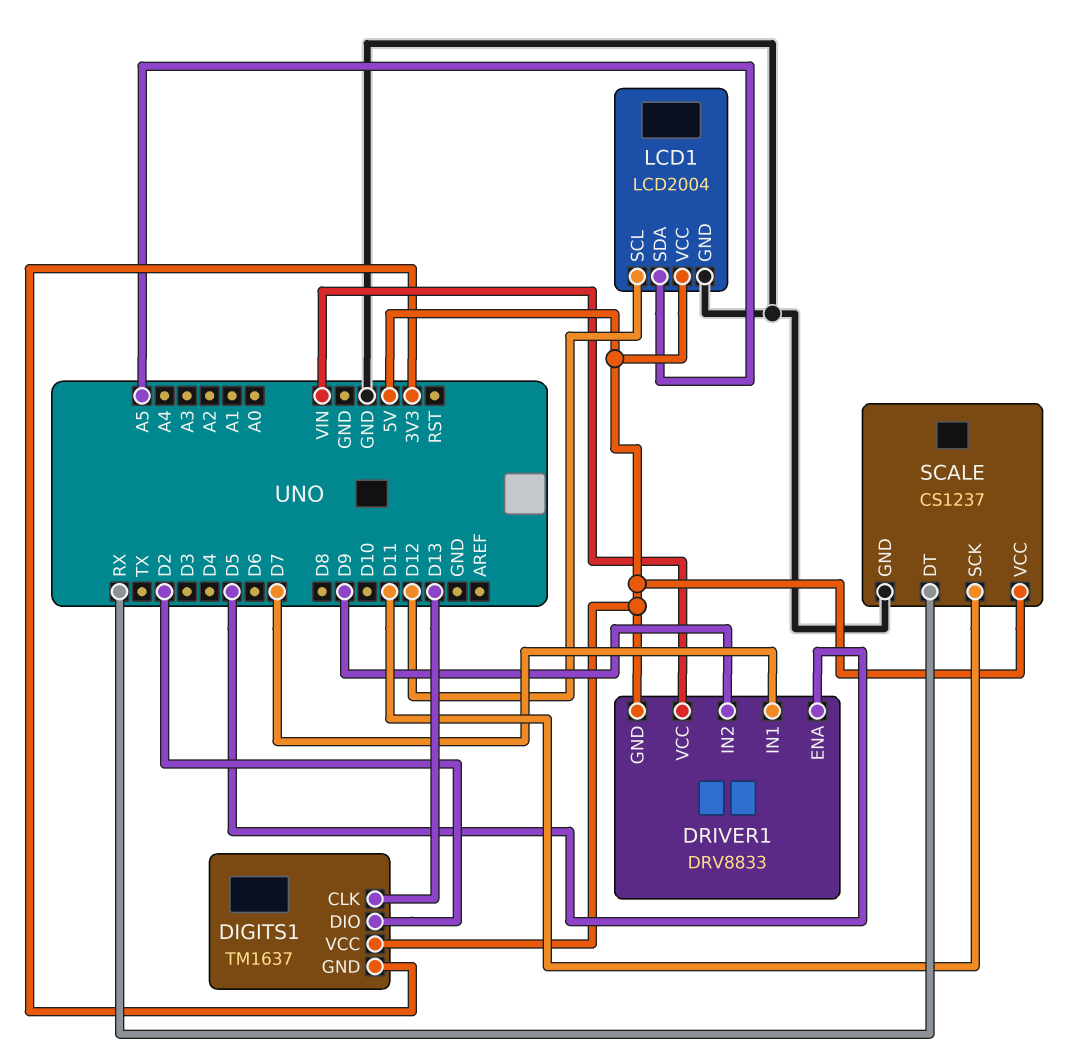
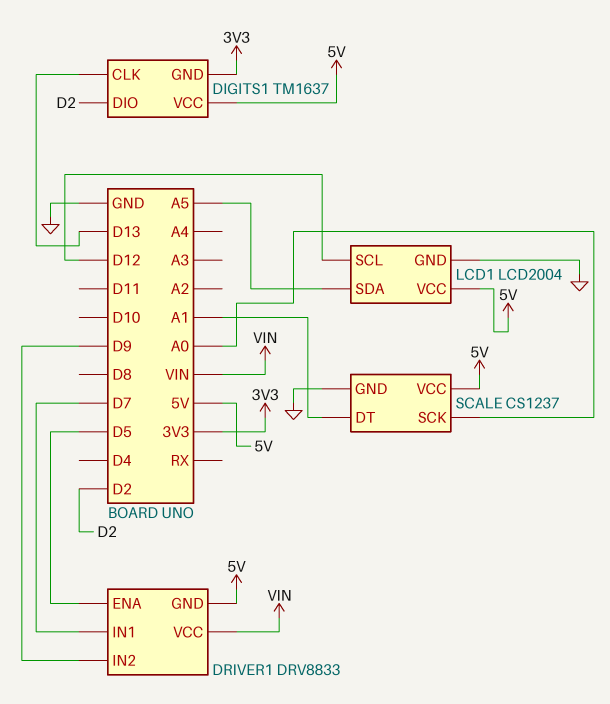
SCALE pin DT: RX -> A1
SCALE pin SCK: D11 -> A0

